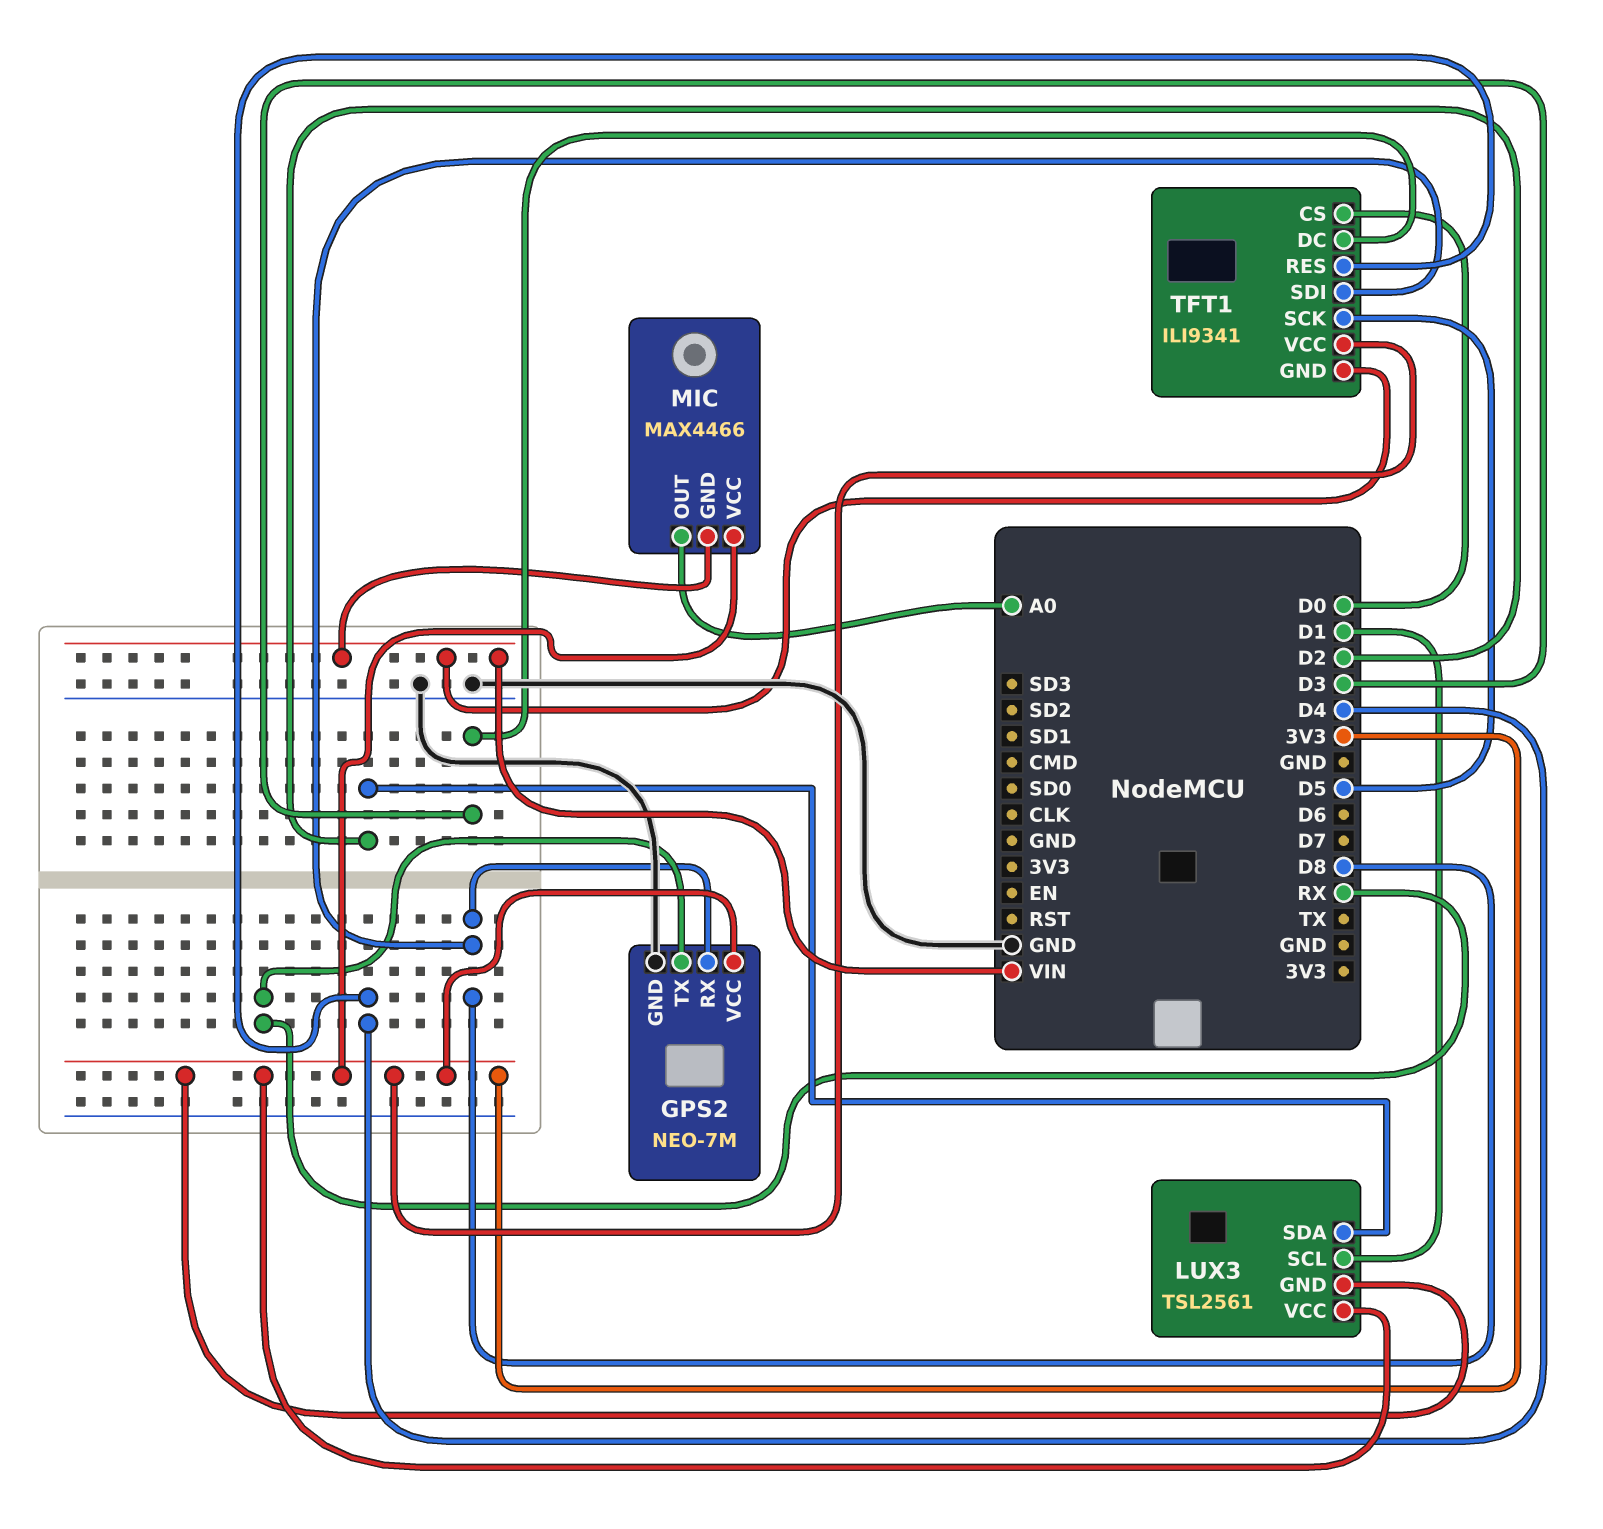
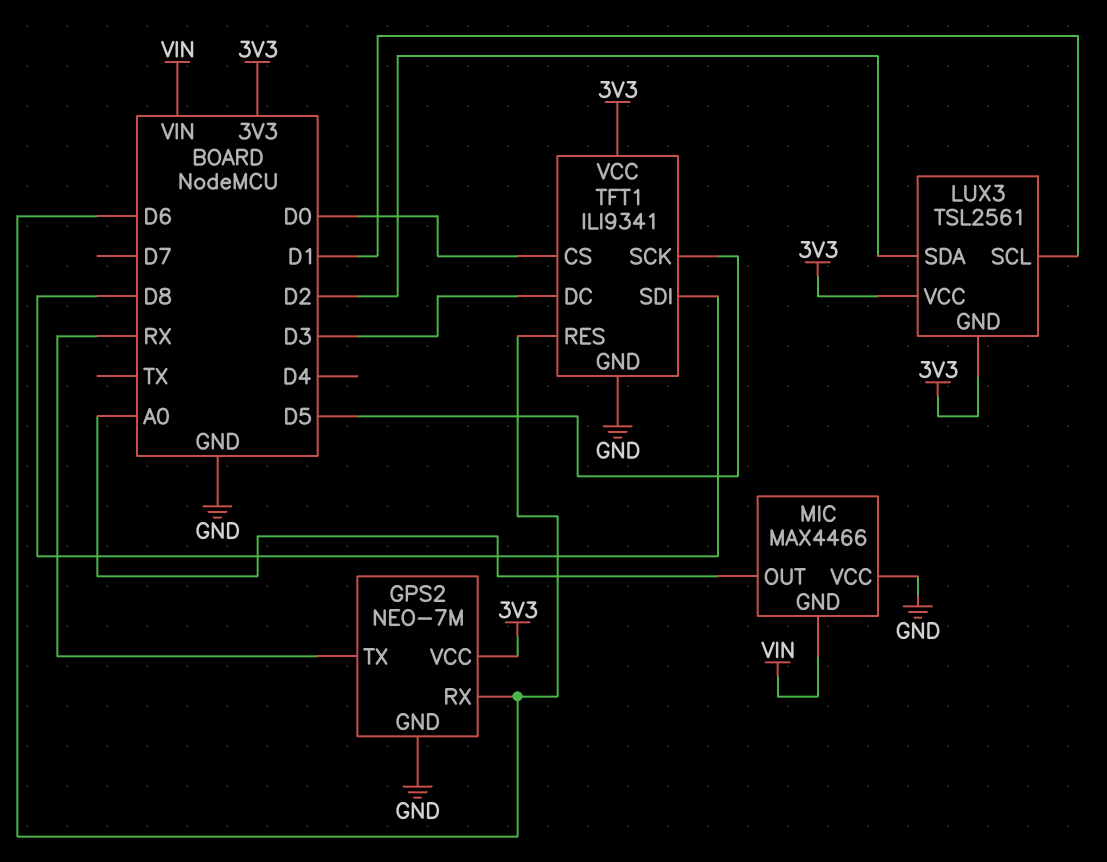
GPS2 pin RX: D8 -> D6
MIC pin VCC: 3V3 -> GND
TFT1 pin GND: VIN -> GND
TFT1 pin RES: D4 -> D6

